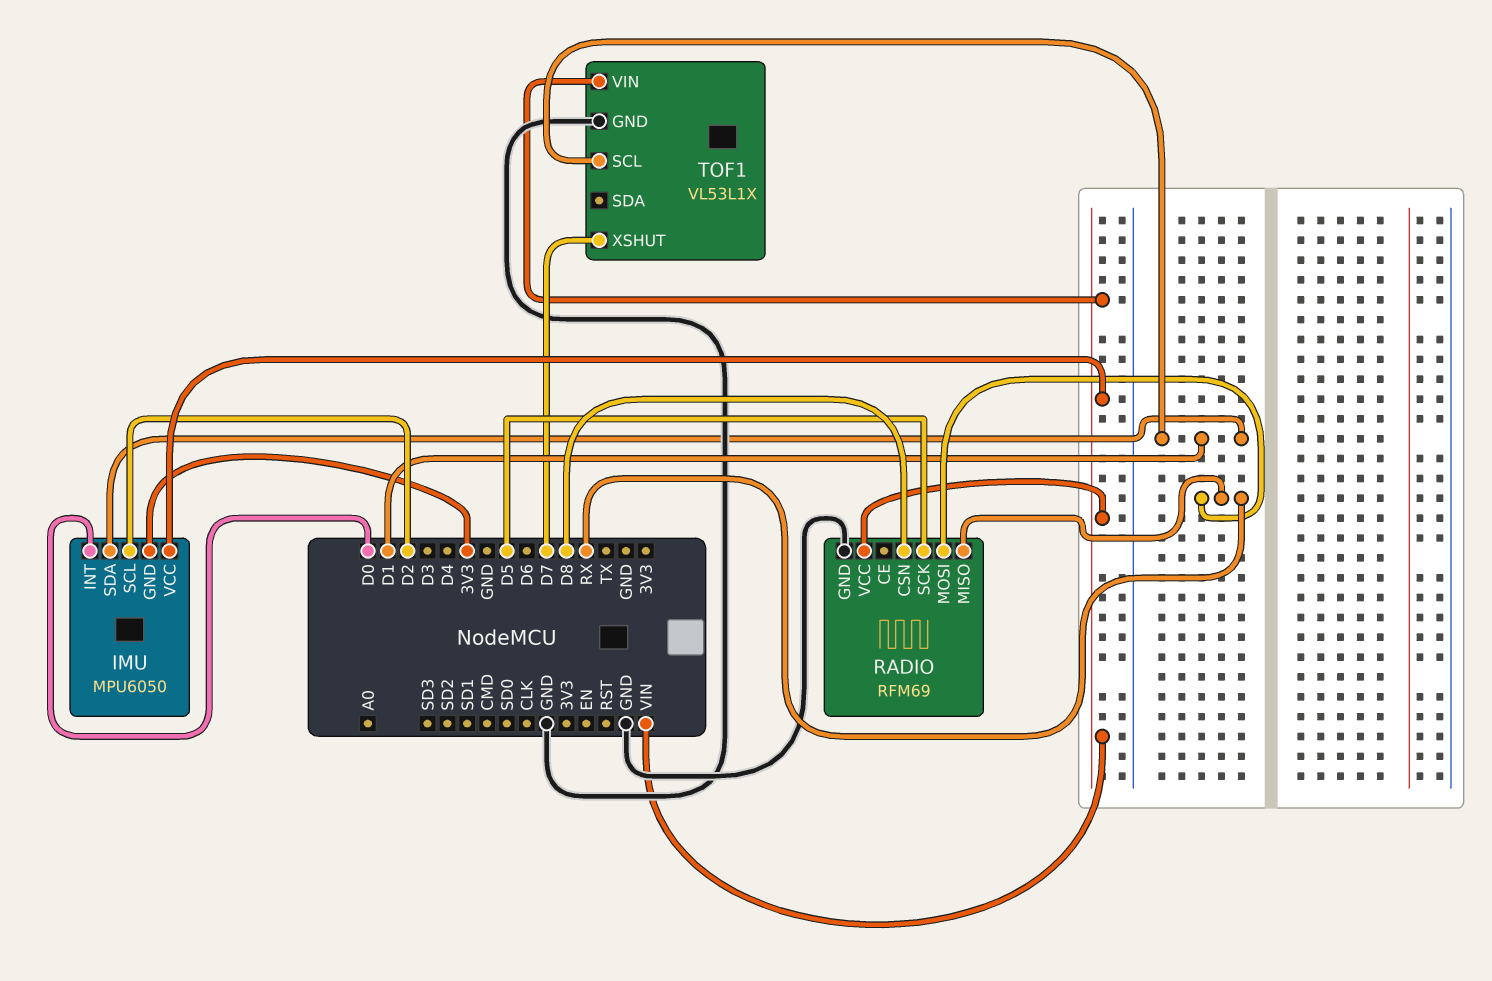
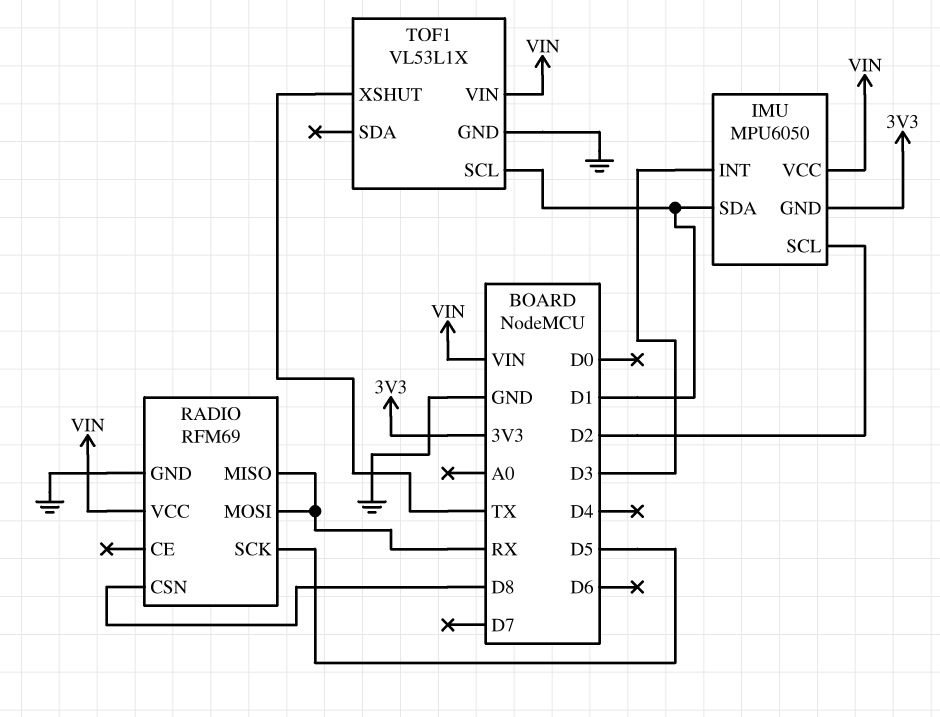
IMU pin INT: D0 -> D3
TOF1 pin XSHUT: D7 -> TX

